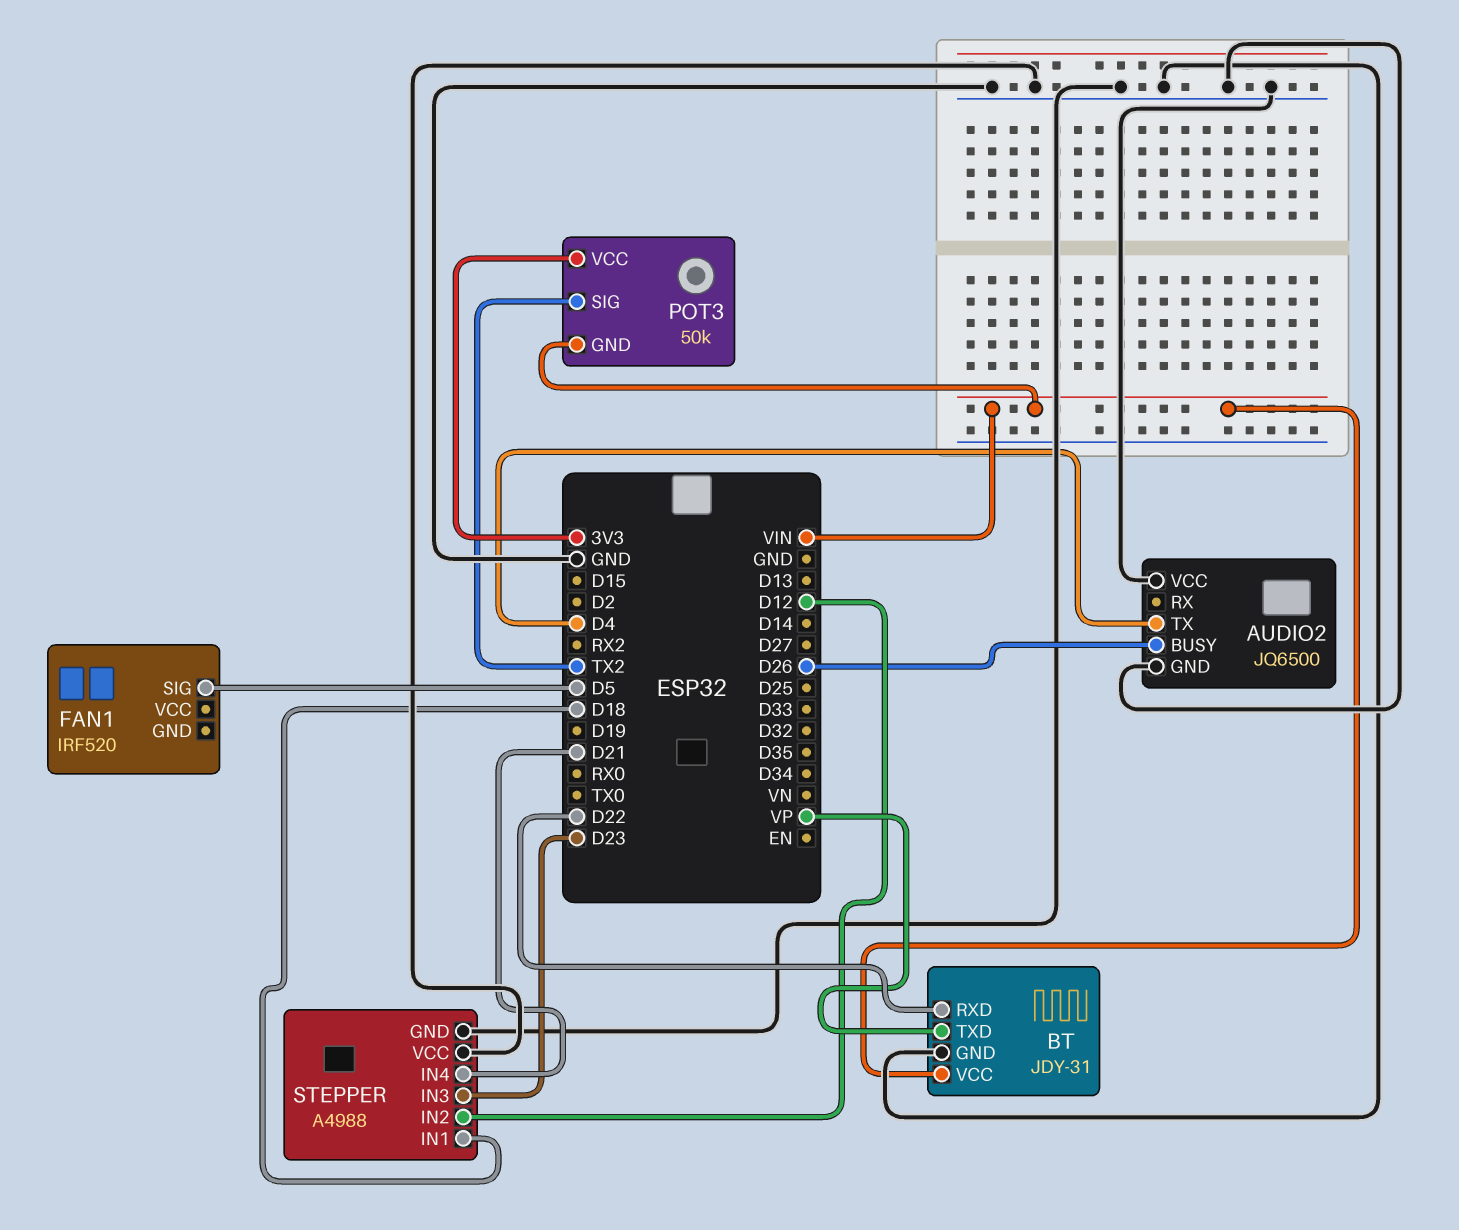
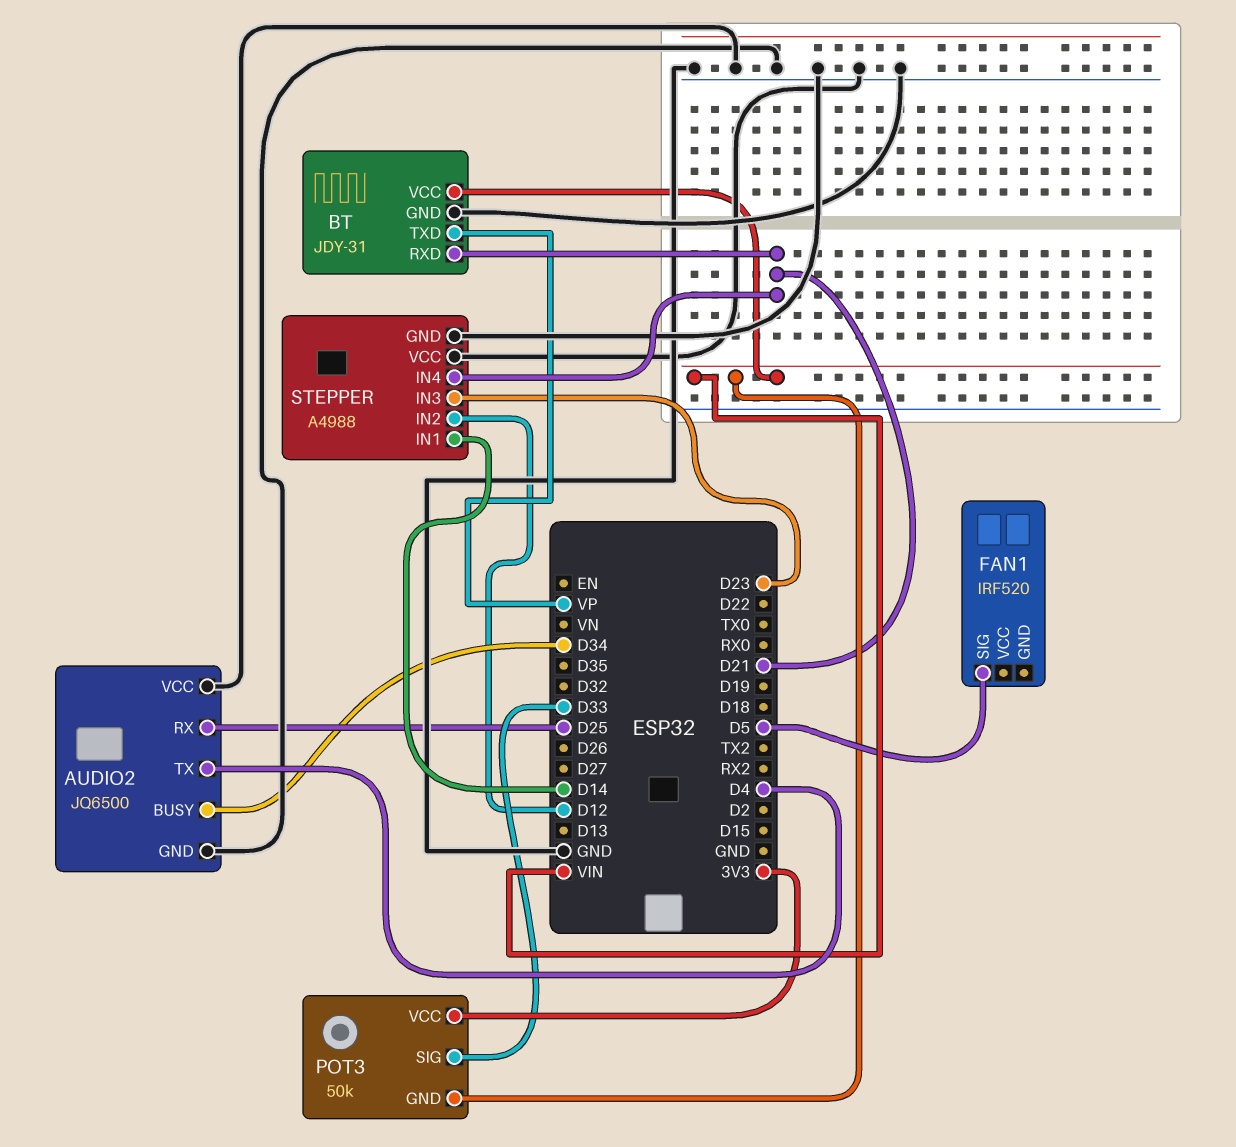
AUDIO2 pin BUSY: D26 -> D34
AUDIO2 pin RX: none -> D25
BT pin RXD: D22 -> D21
POT3 pin SIG: TX2 -> D33
STEPPER pin IN1: D18 -> D14

